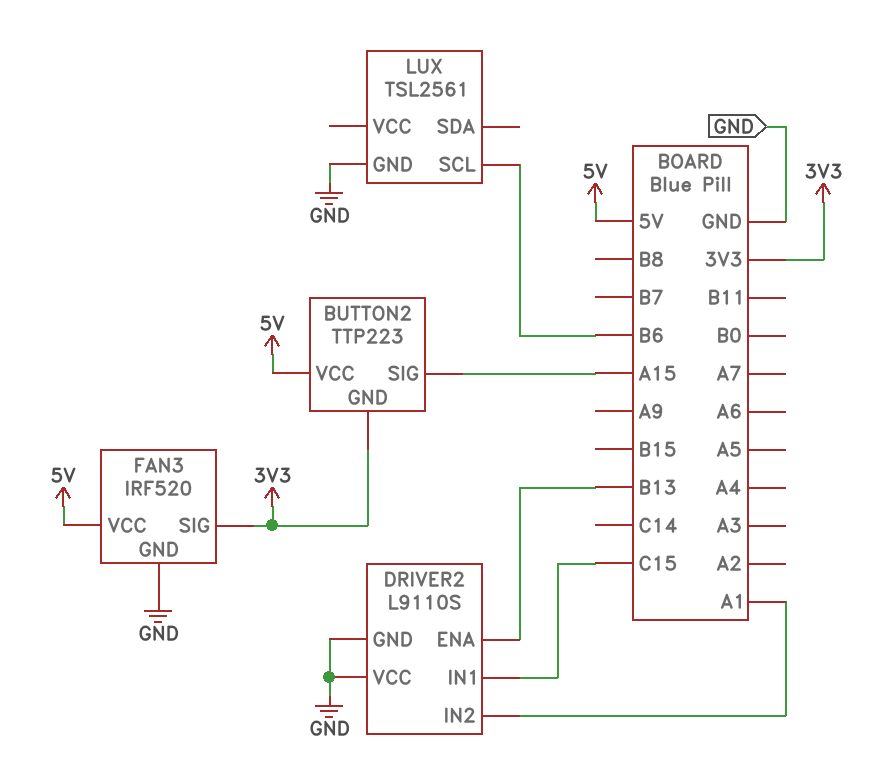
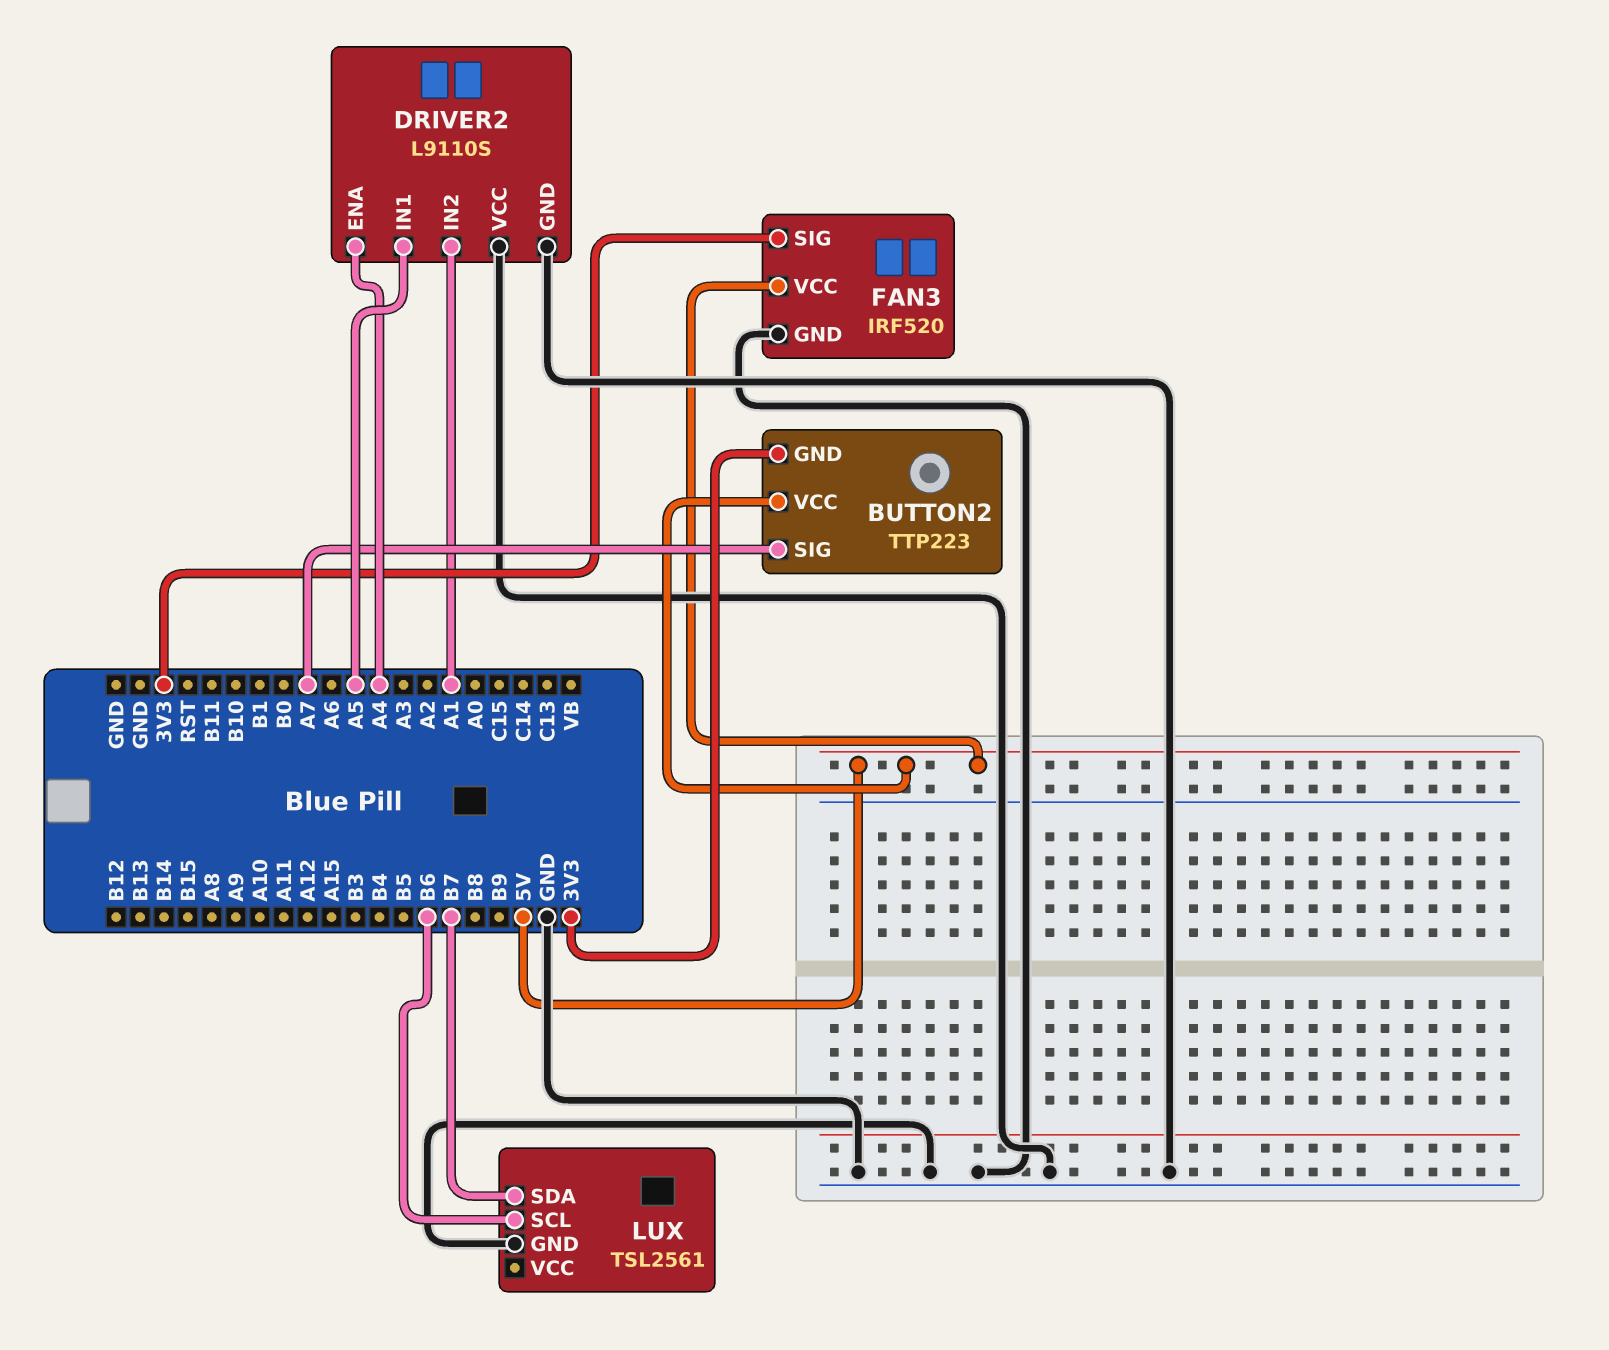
BUTTON2 pin SIG: A15 -> A7
DRIVER2 pin ENA: B13 -> A4
DRIVER2 pin IN1: C15 -> A5
LUX pin SDA: none -> B7

